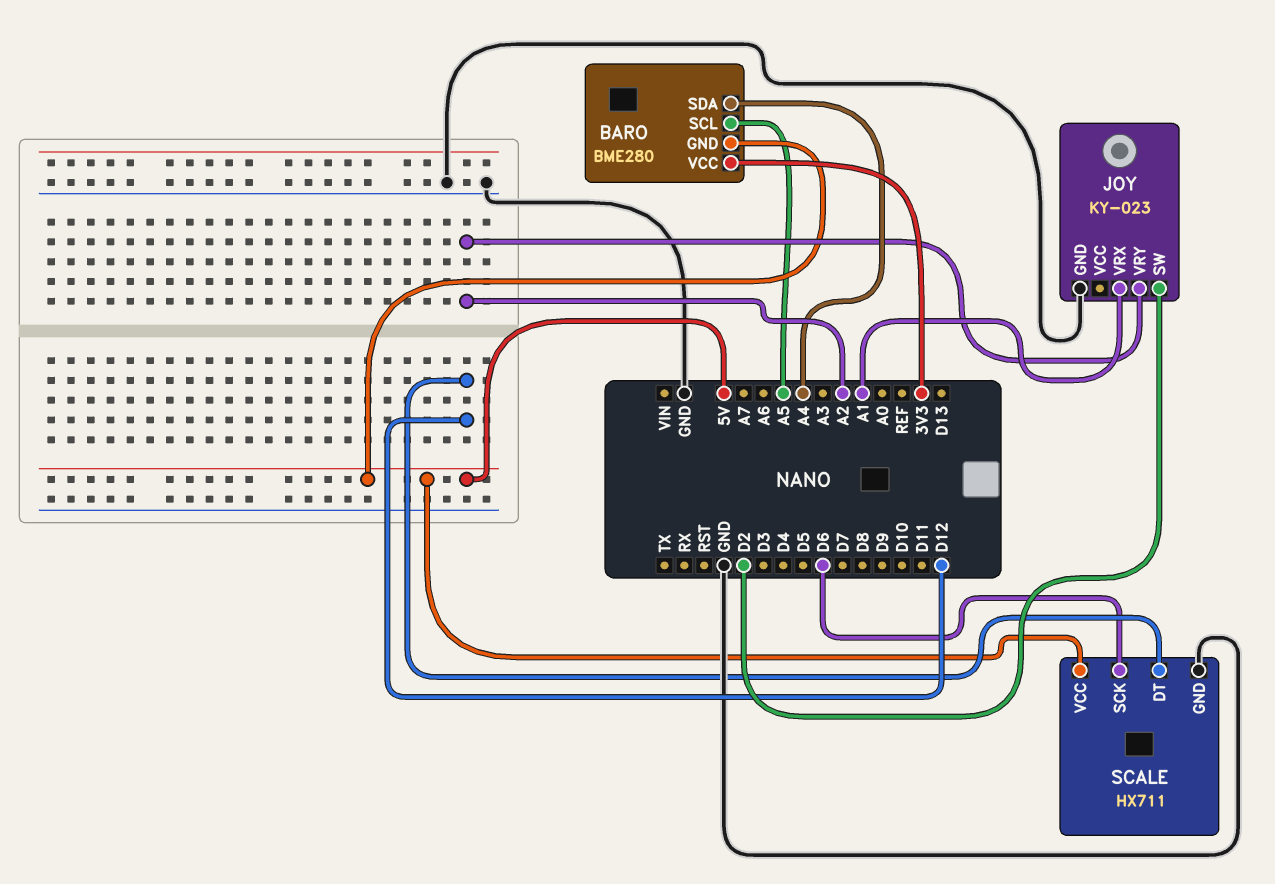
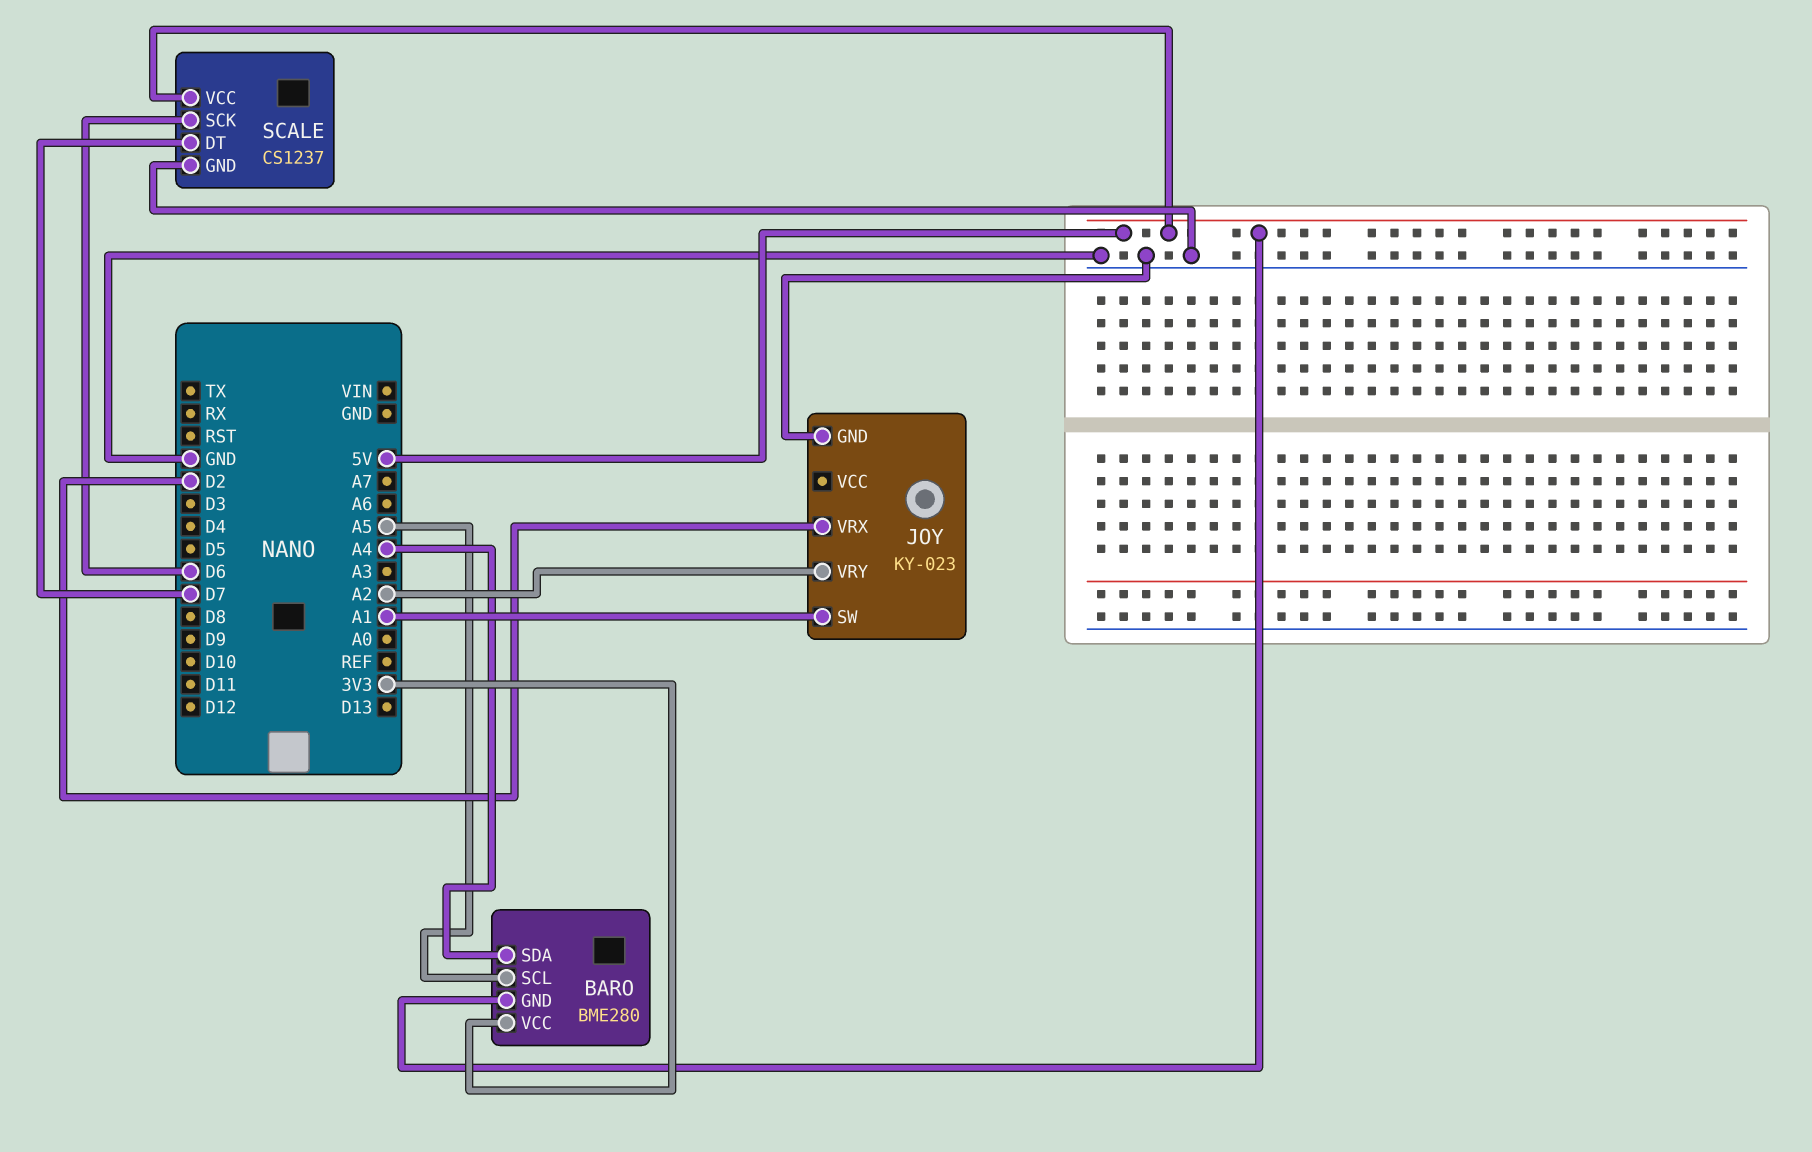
JOY pin SW: D2 -> A1
JOY pin VRX: A1 -> D2
SCALE: HX711 -> CS1237
SCALE pin DT: D12 -> D7

